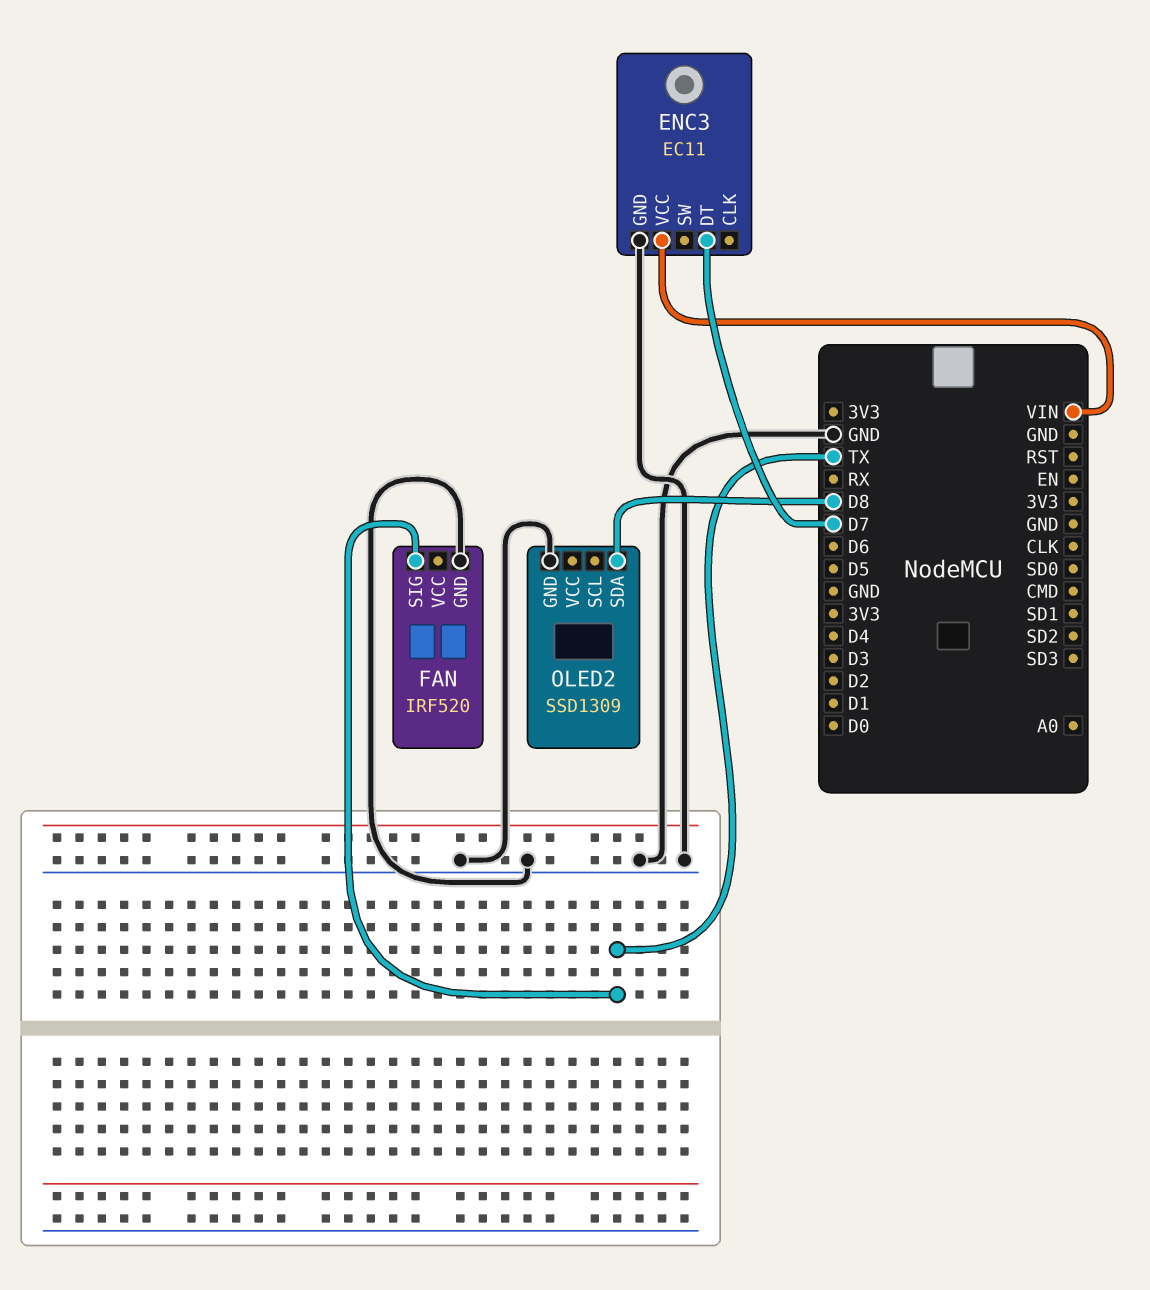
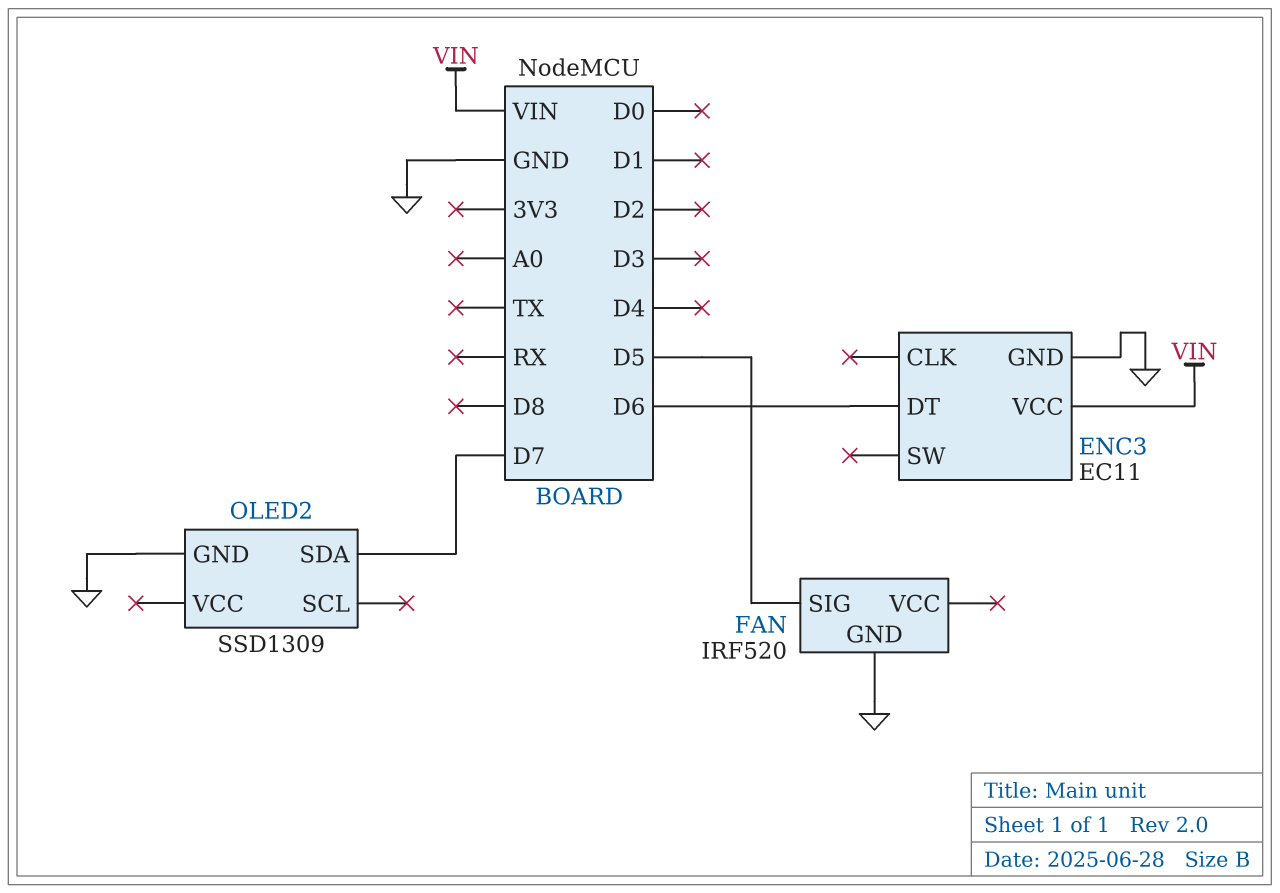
ENC3 pin DT: D7 -> D6
FAN pin SIG: TX -> D5
OLED2 pin SDA: D8 -> D7

